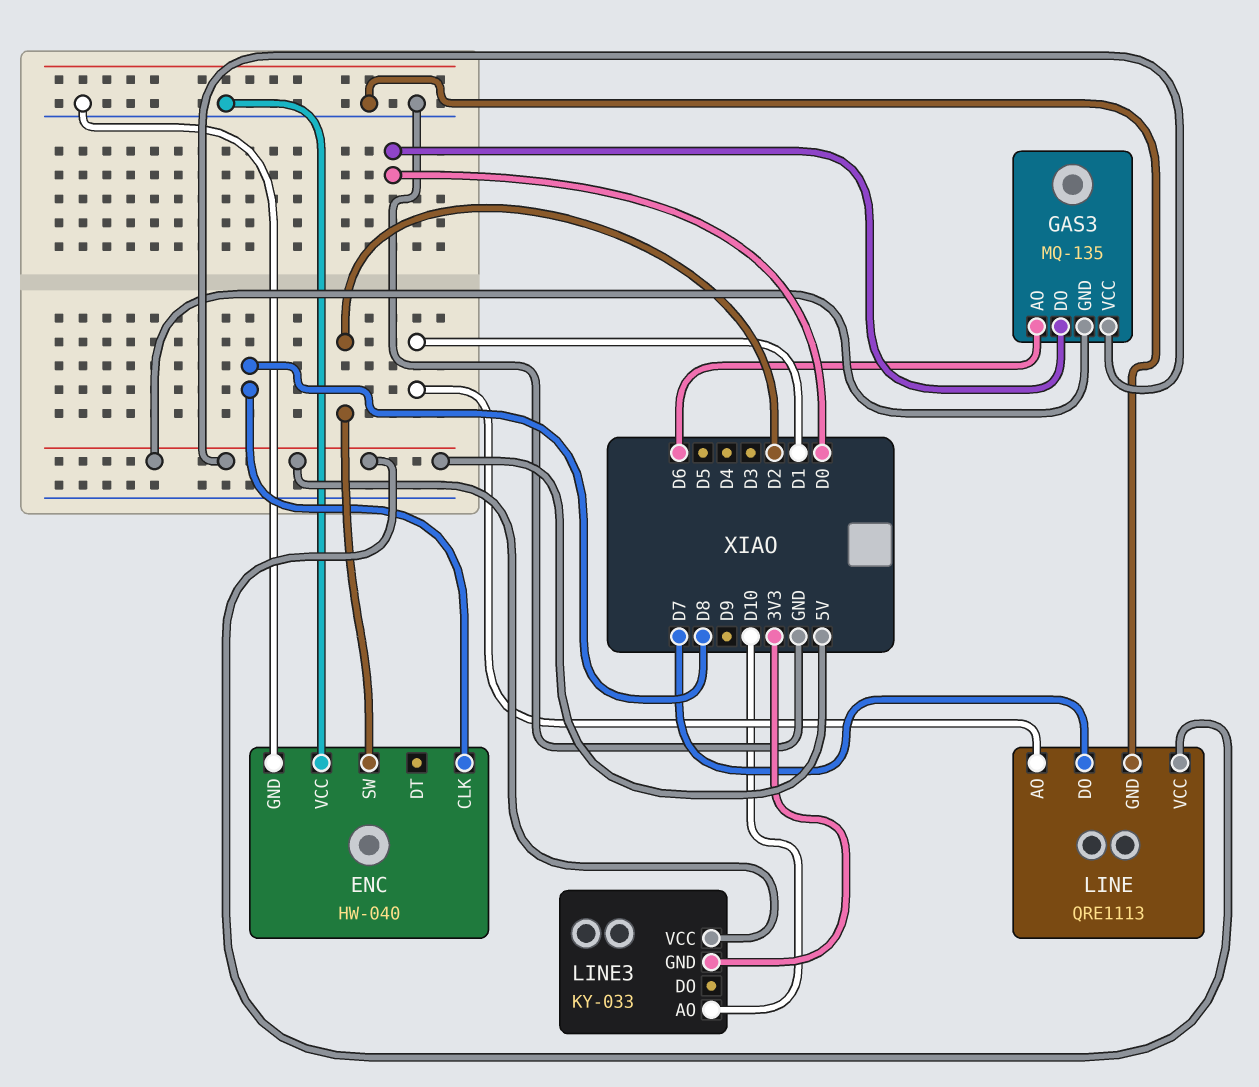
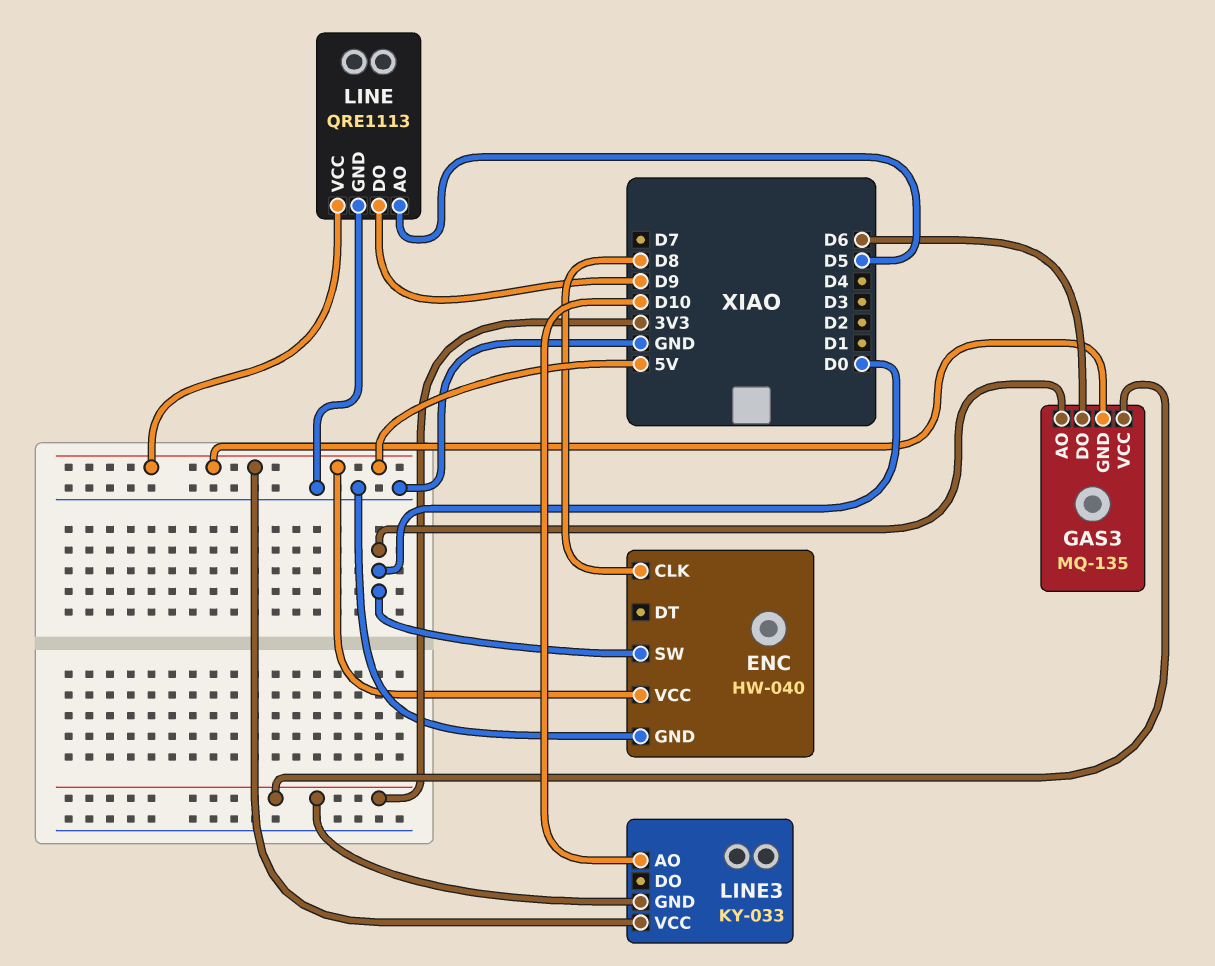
ENC pin SW: D2 -> D0
ENC pin VCC: GND -> 5V
GAS3 pin AO: D6 -> D0
GAS3 pin DO: D0 -> D6
GAS3 pin VCC: 5V -> 3V3
LINE pin AO: D1 -> D5
LINE pin DO: D7 -> D9

